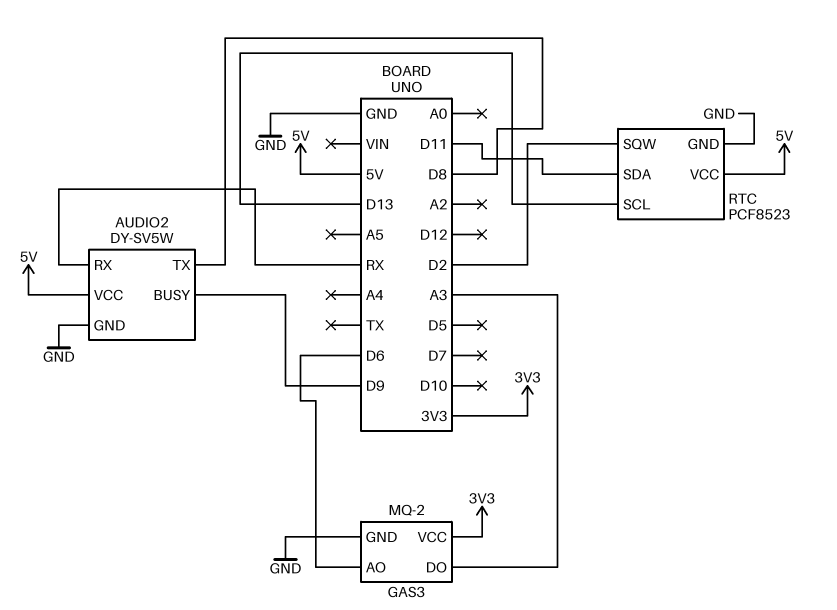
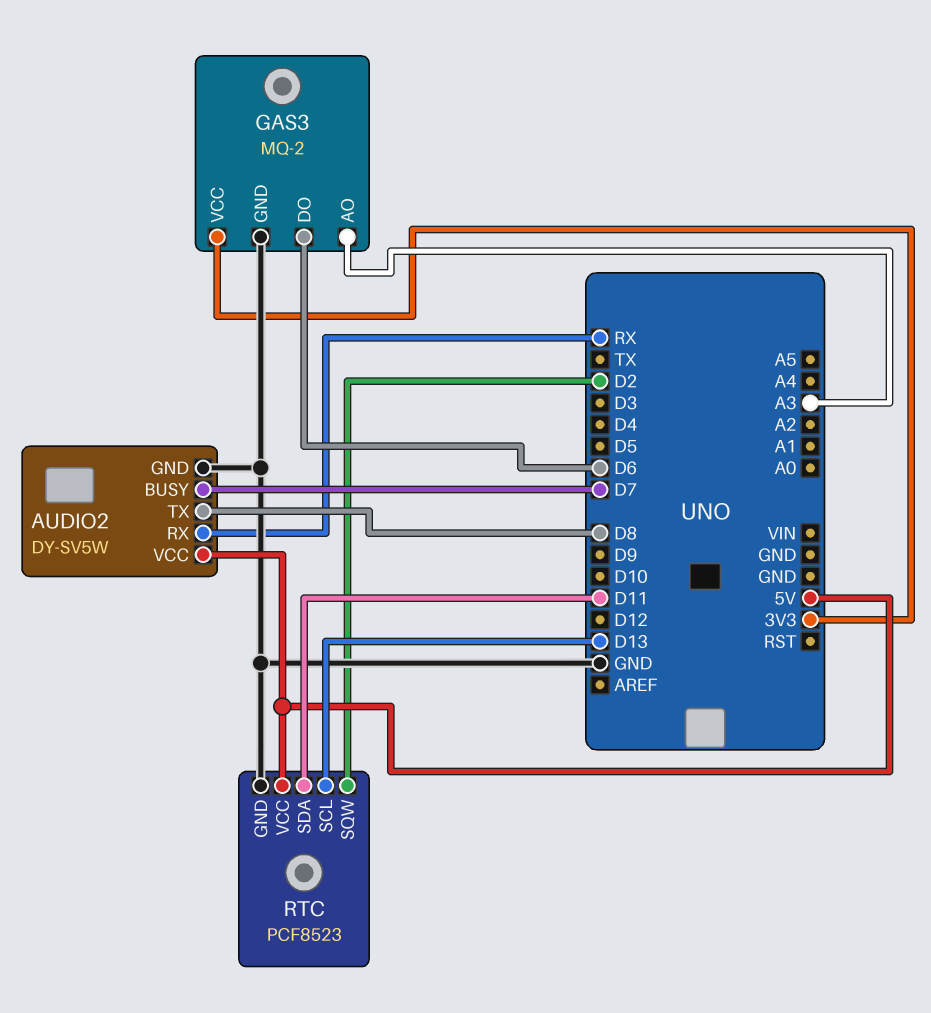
AUDIO2 pin BUSY: D9 -> D7
GAS3 pin AO: D6 -> A3
GAS3 pin DO: A3 -> D6

